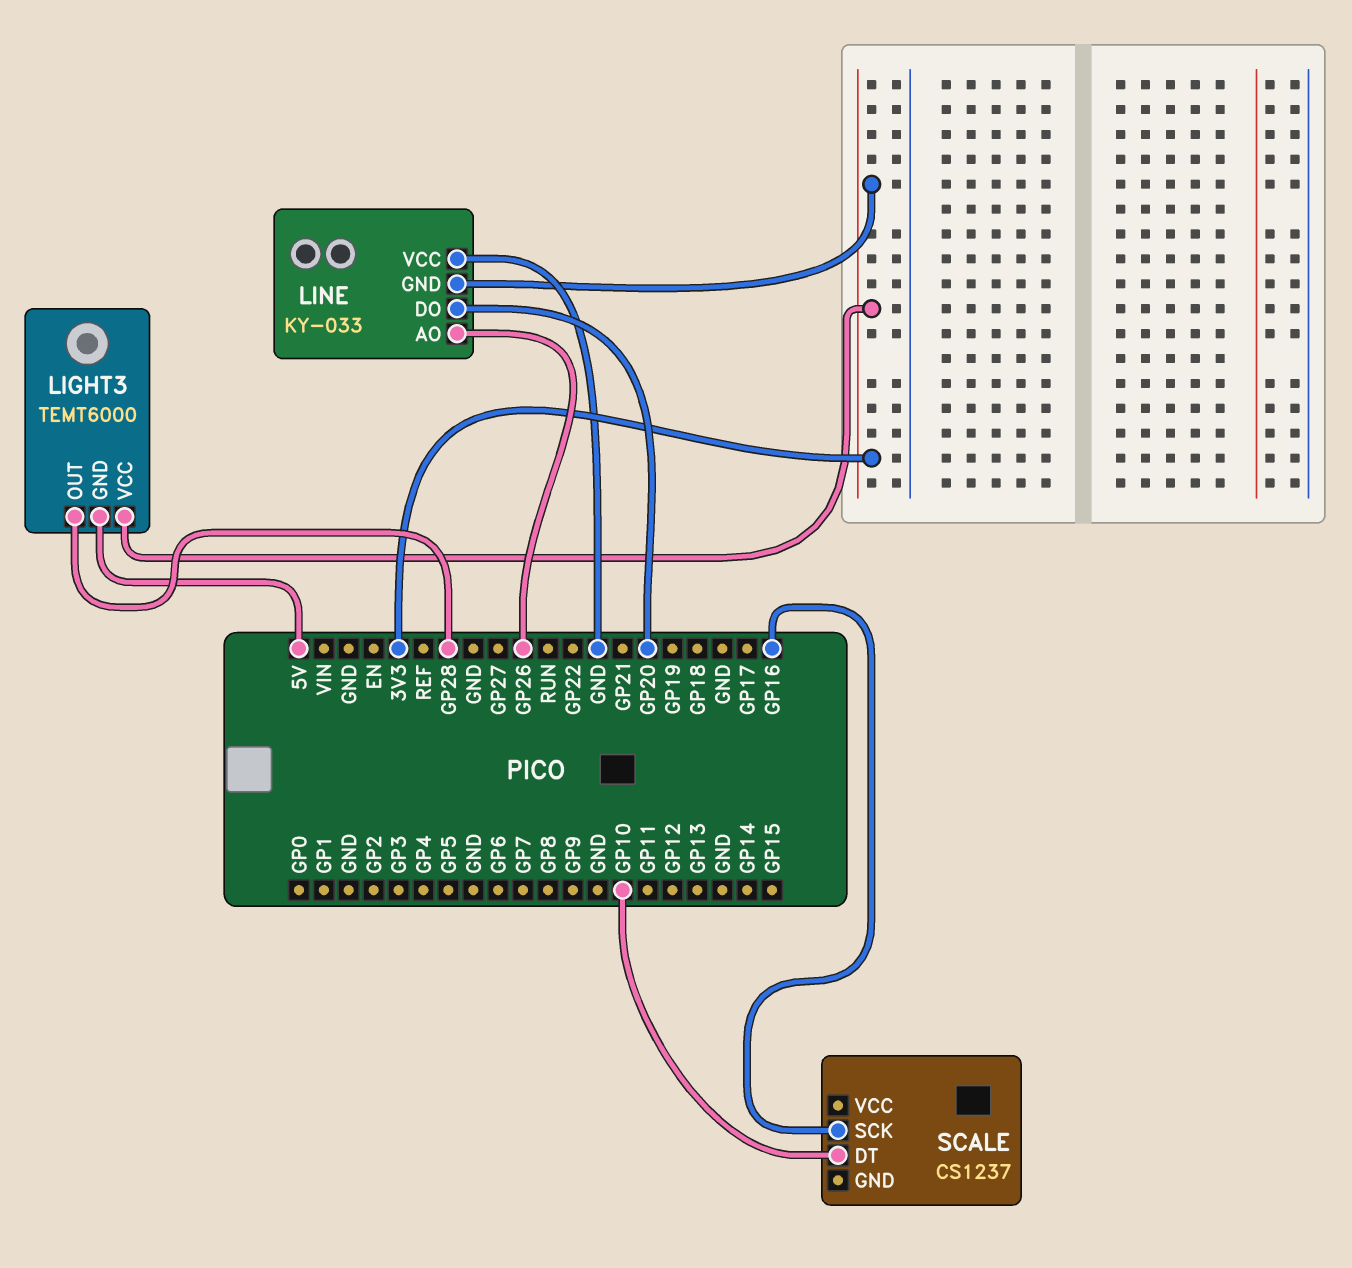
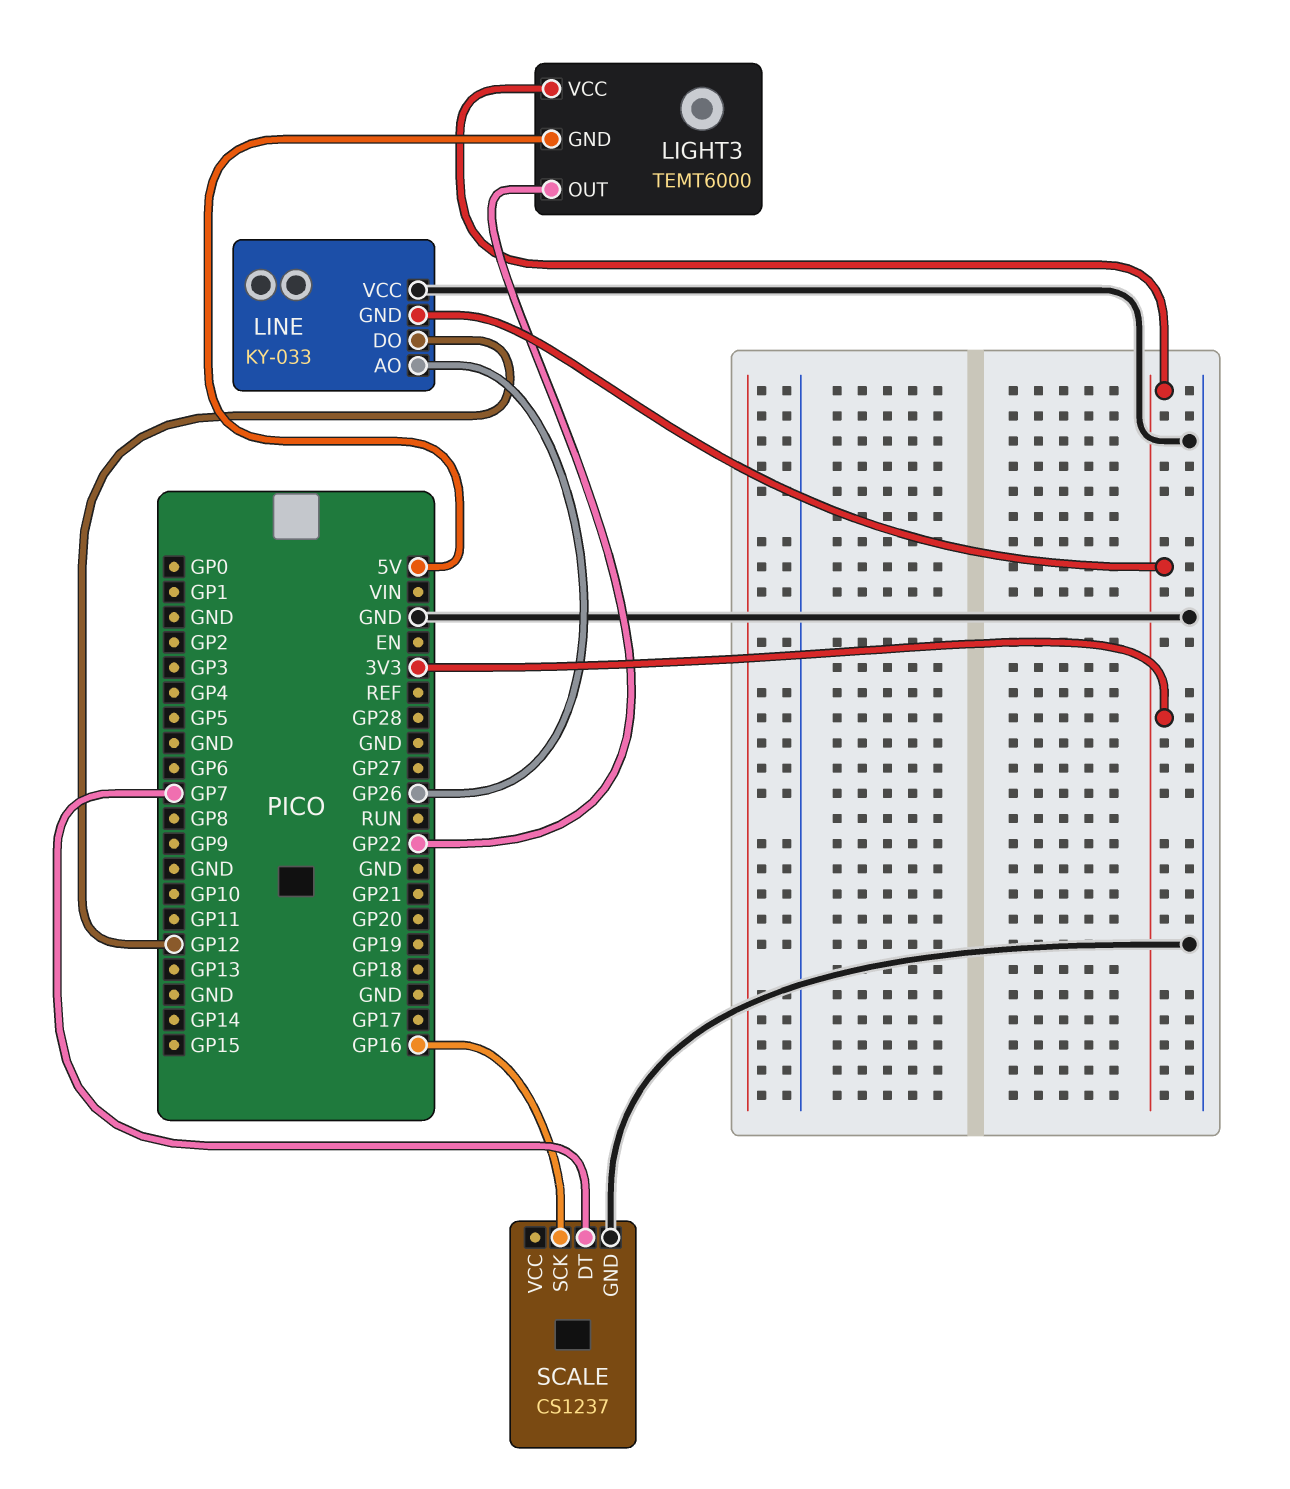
LIGHT3 pin OUT: GP28 -> GP22
LINE pin DO: GP20 -> GP12
SCALE pin DT: GP10 -> GP7
SCALE pin GND: none -> GND

